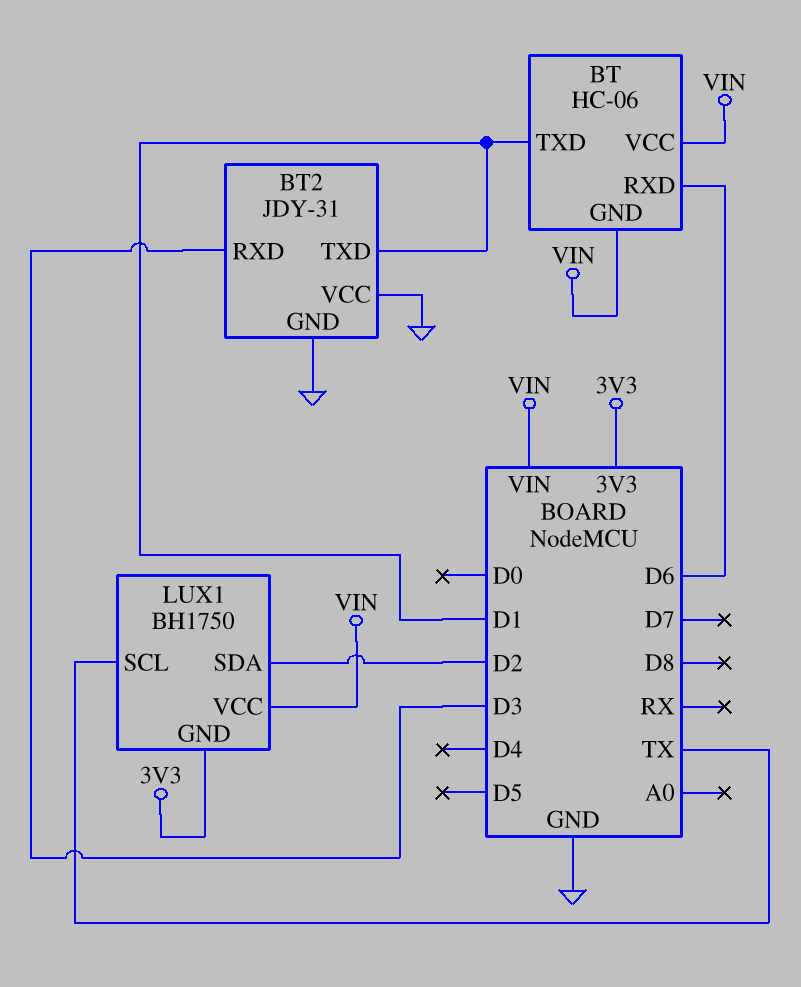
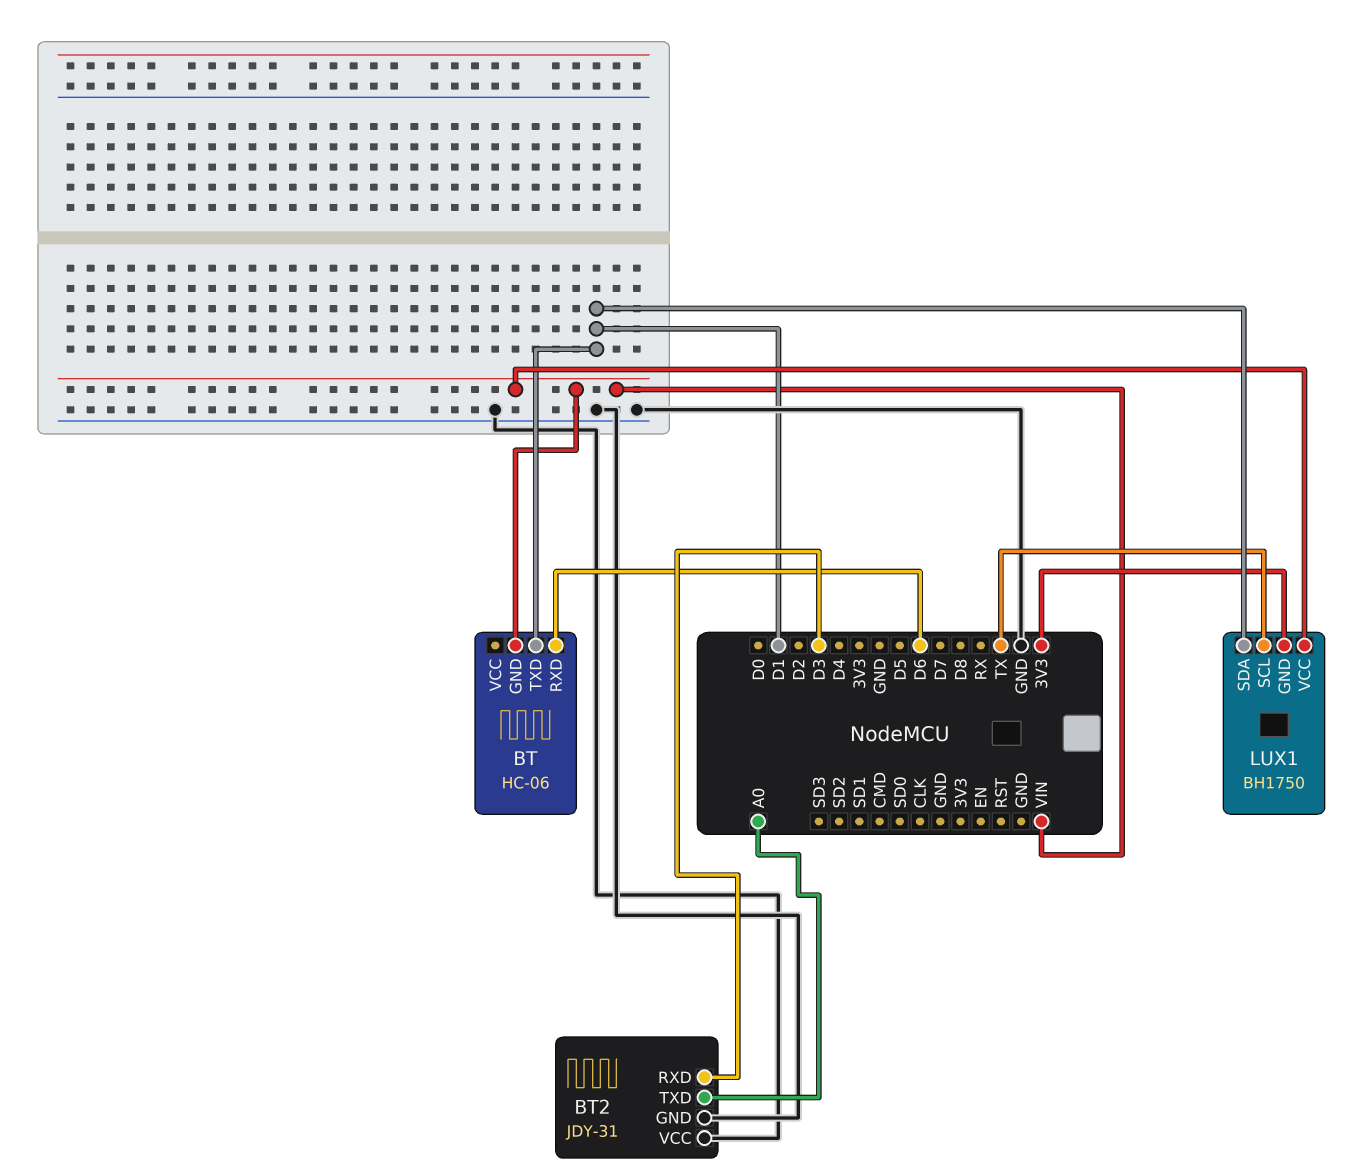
BT pin VCC: VIN -> none
BT2 pin TXD: D1 -> A0
LUX1 pin SDA: D2 -> D1

